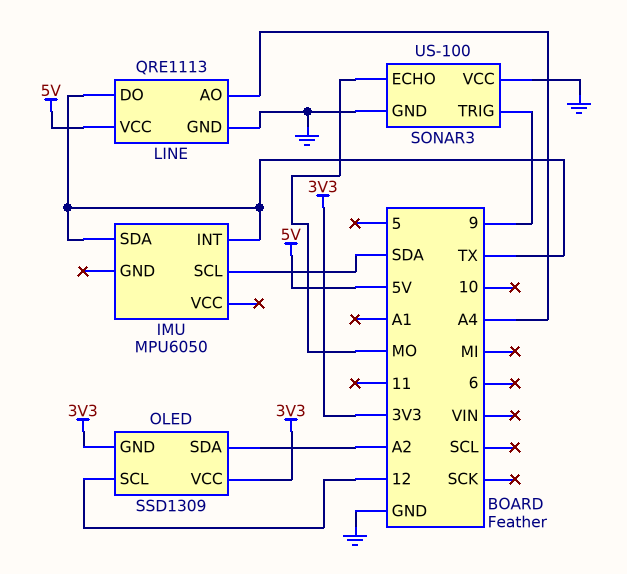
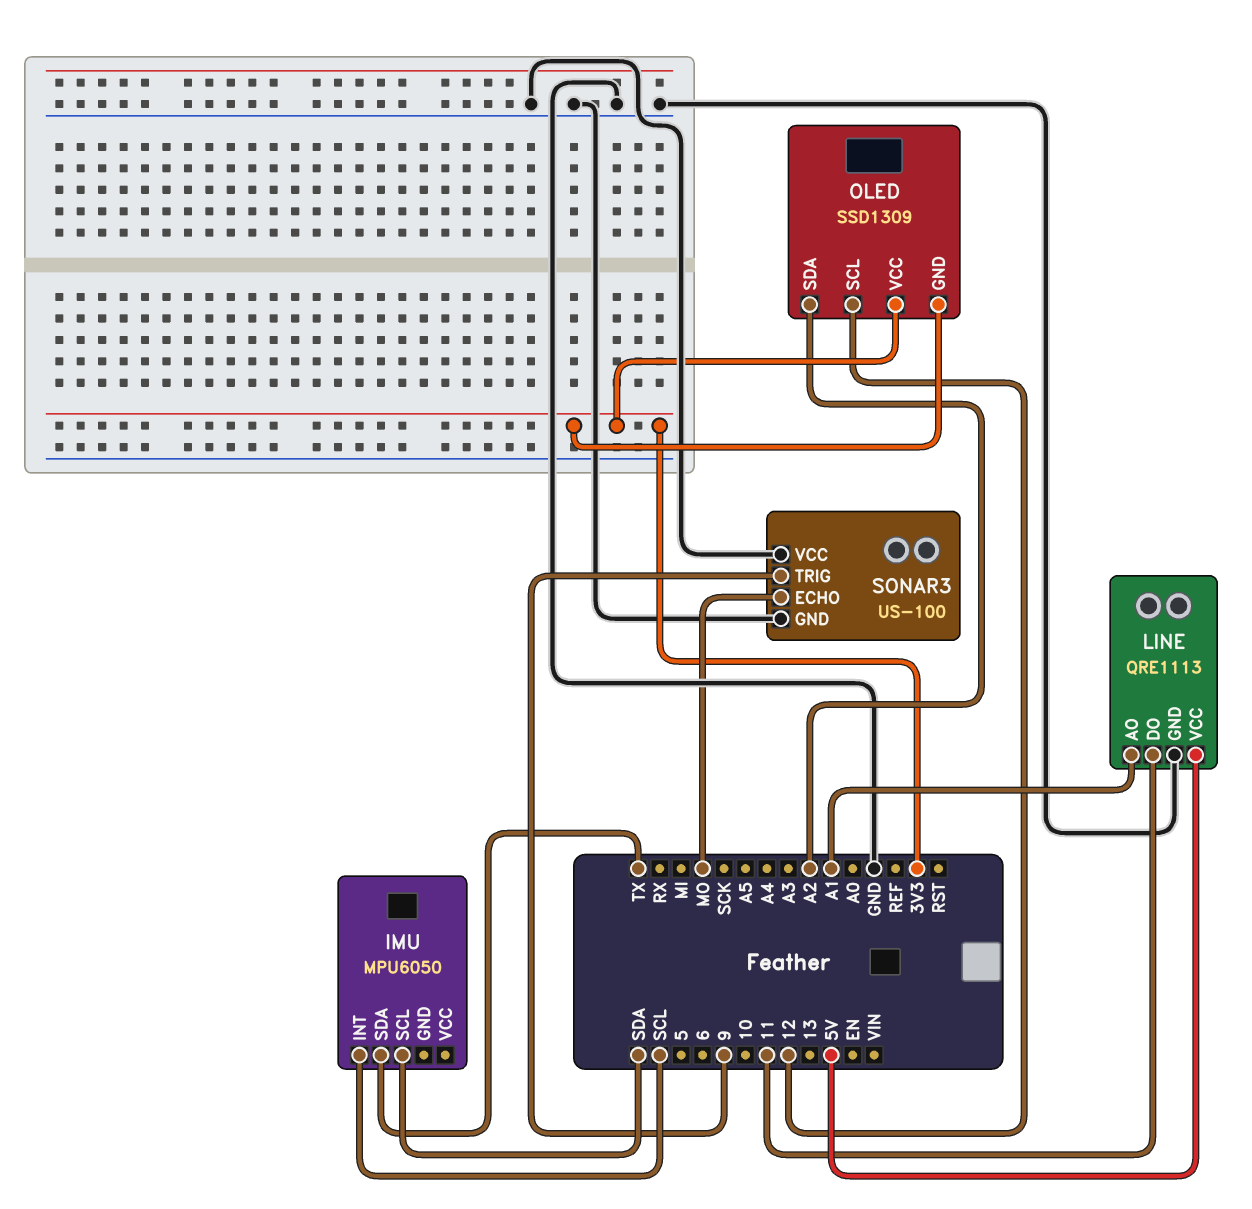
IMU pin INT: TX -> SCL
LINE pin AO: A4 -> A1
LINE pin DO: TX -> 11

